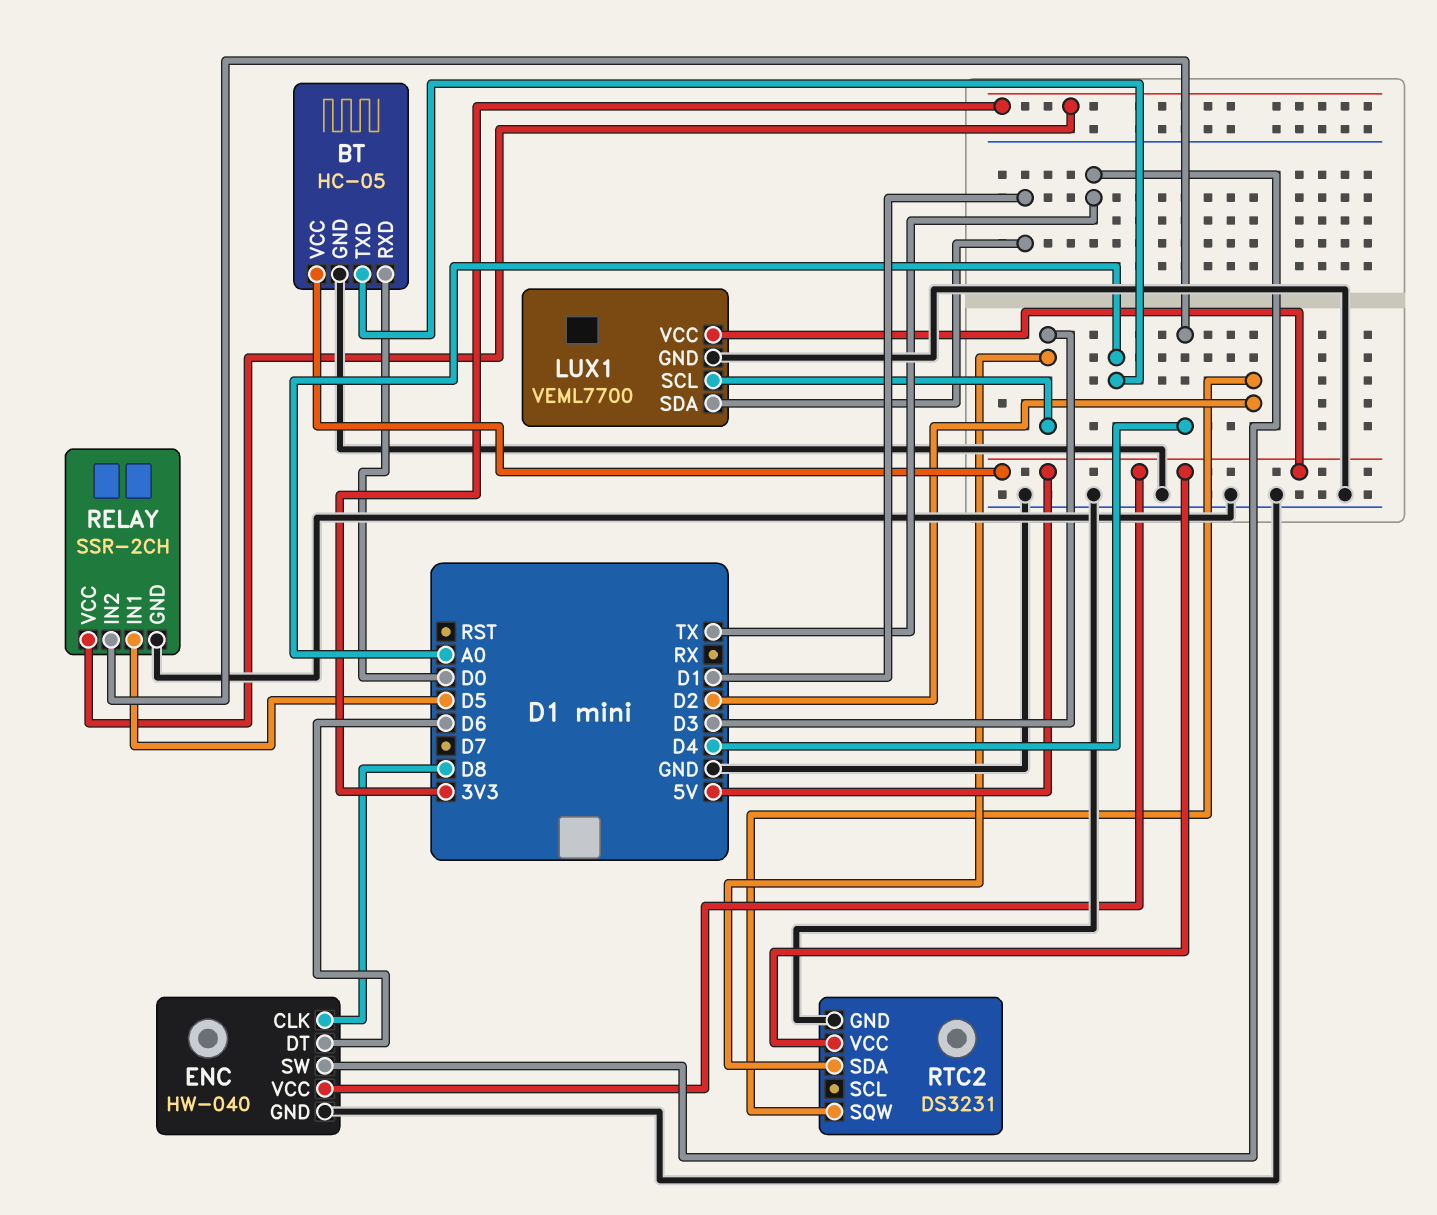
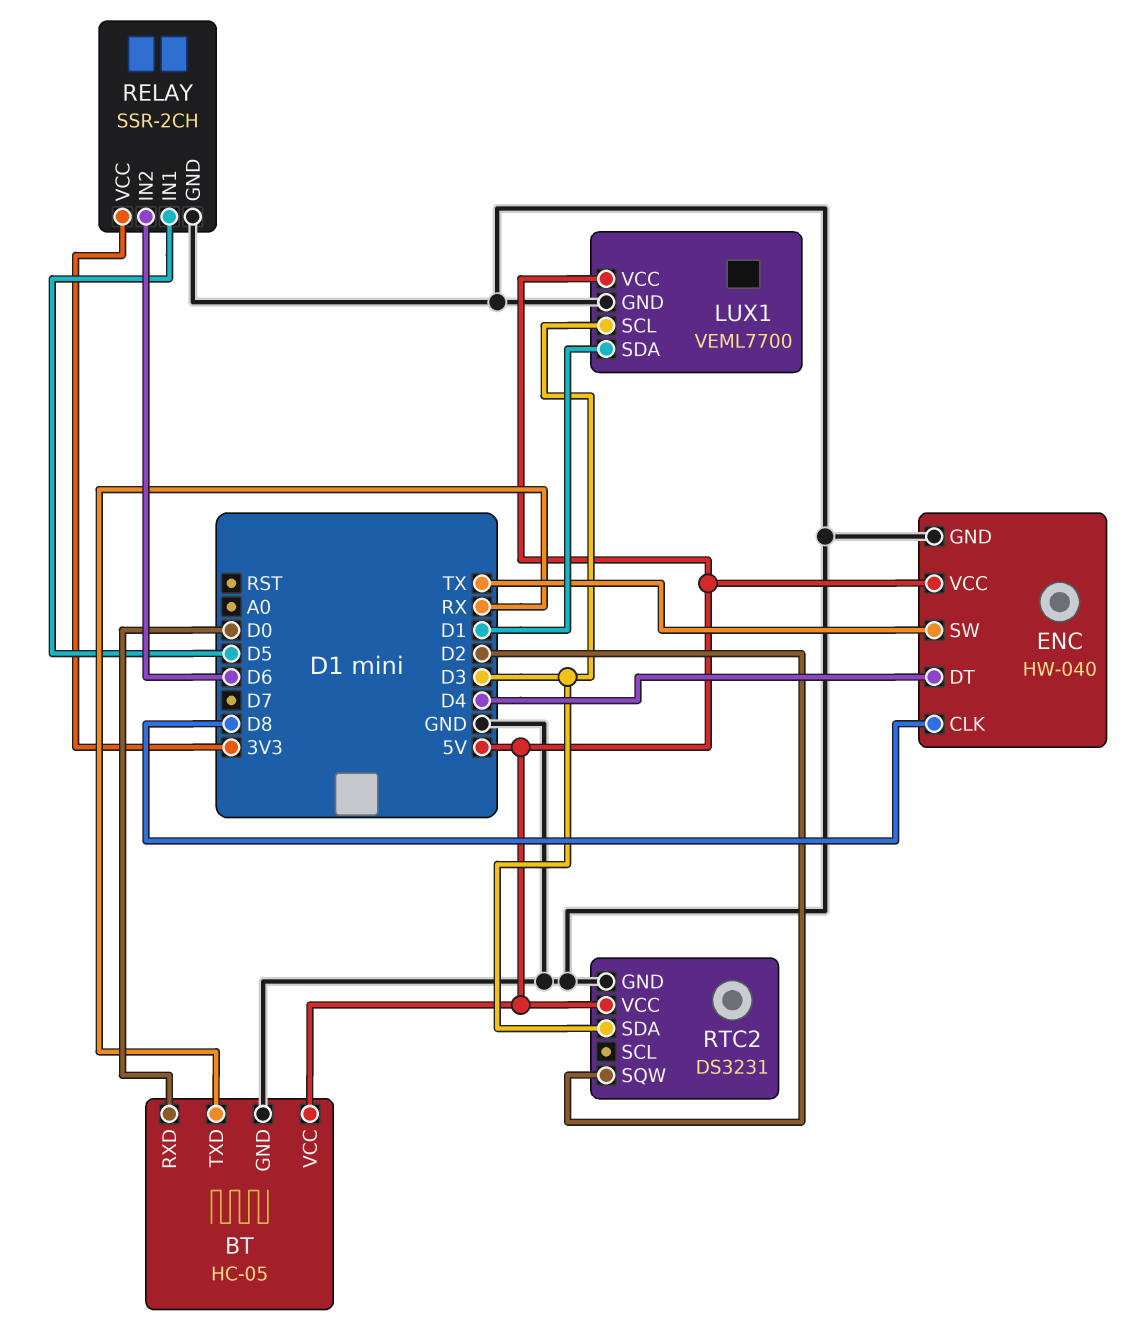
BT pin TXD: A0 -> RX
ENC pin DT: D6 -> D4
RELAY pin IN2: D4 -> D6

